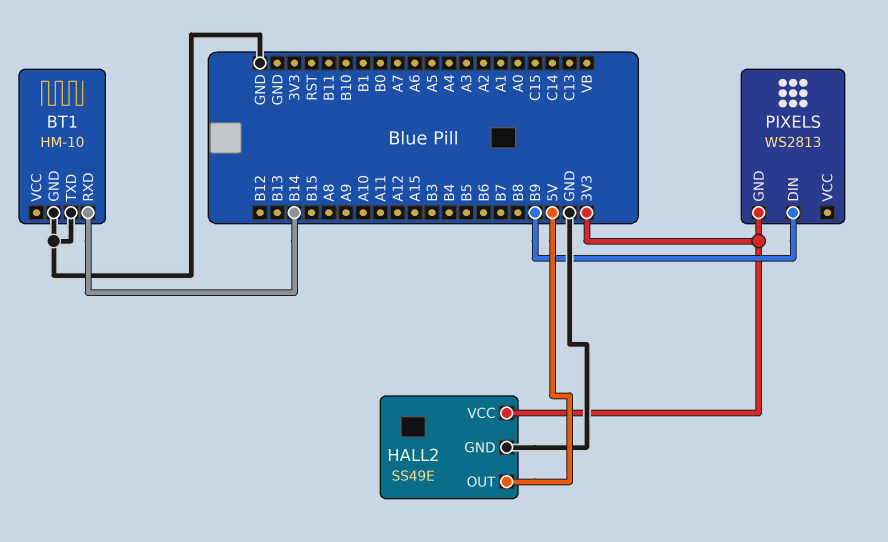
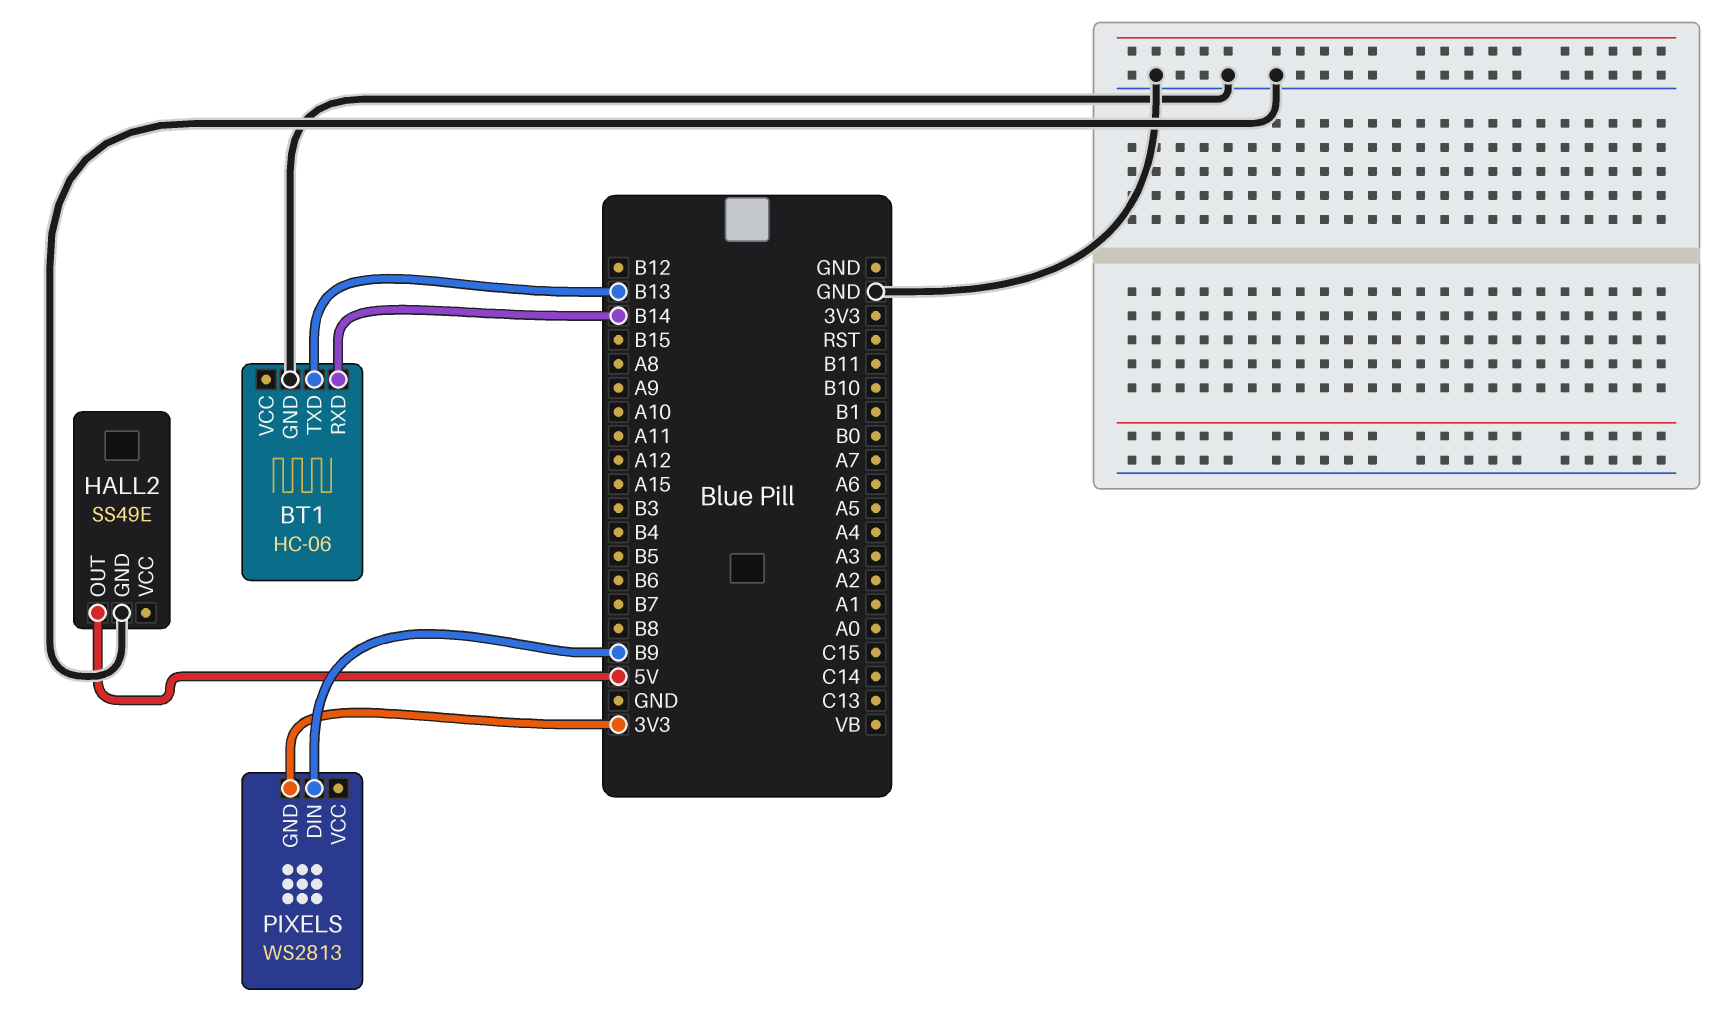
BT1: HM-10 -> HC-06
BT1 pin TXD: GND -> B13
HALL2 pin VCC: 3V3 -> none

